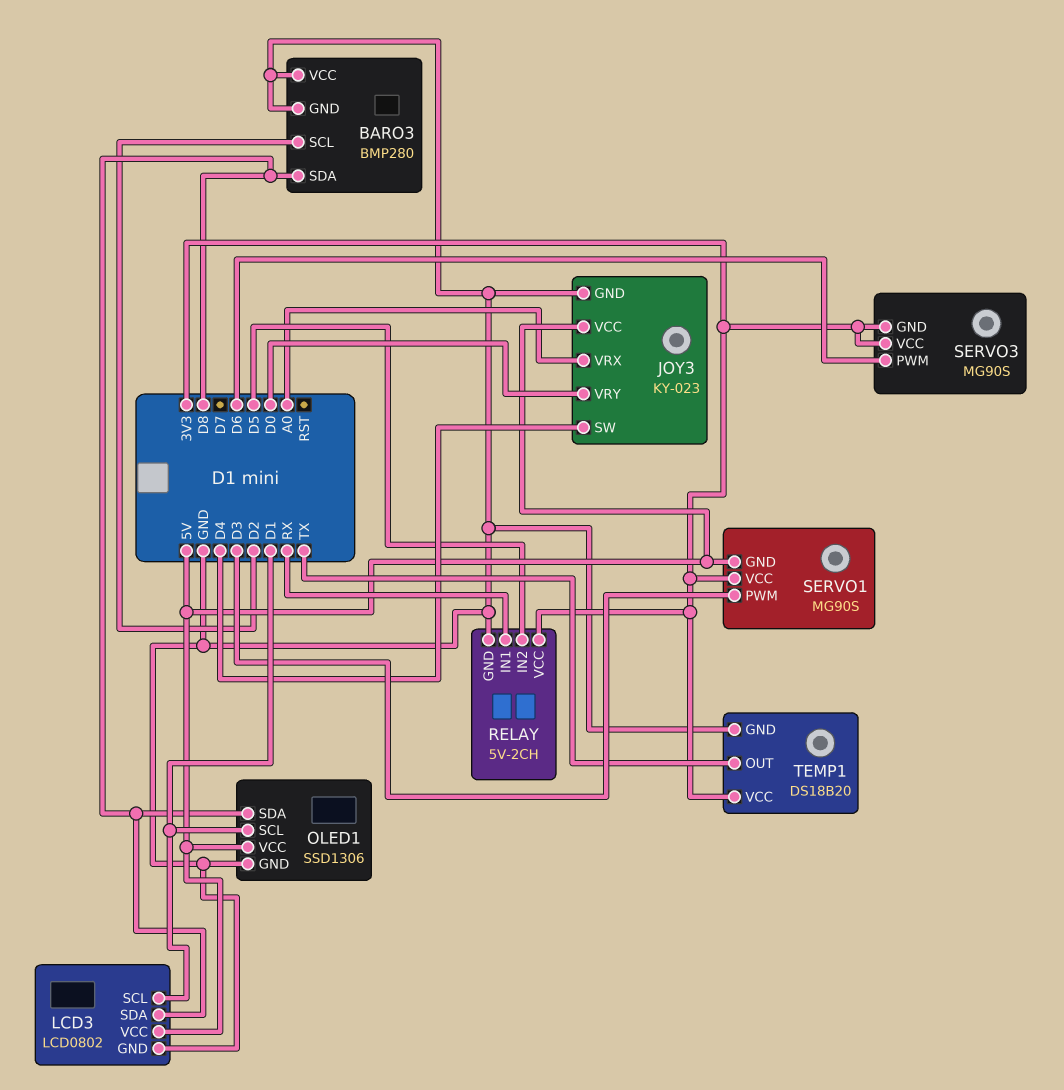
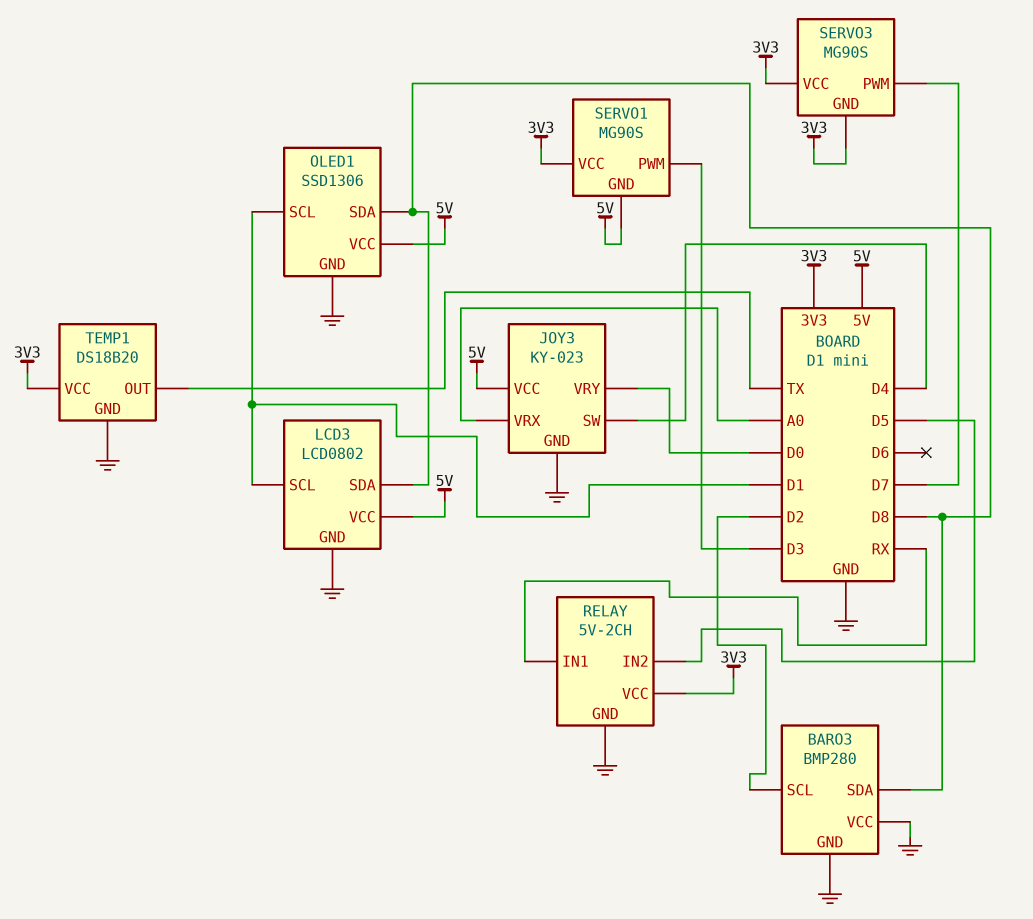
SERVO3 pin PWM: D6 -> D7

